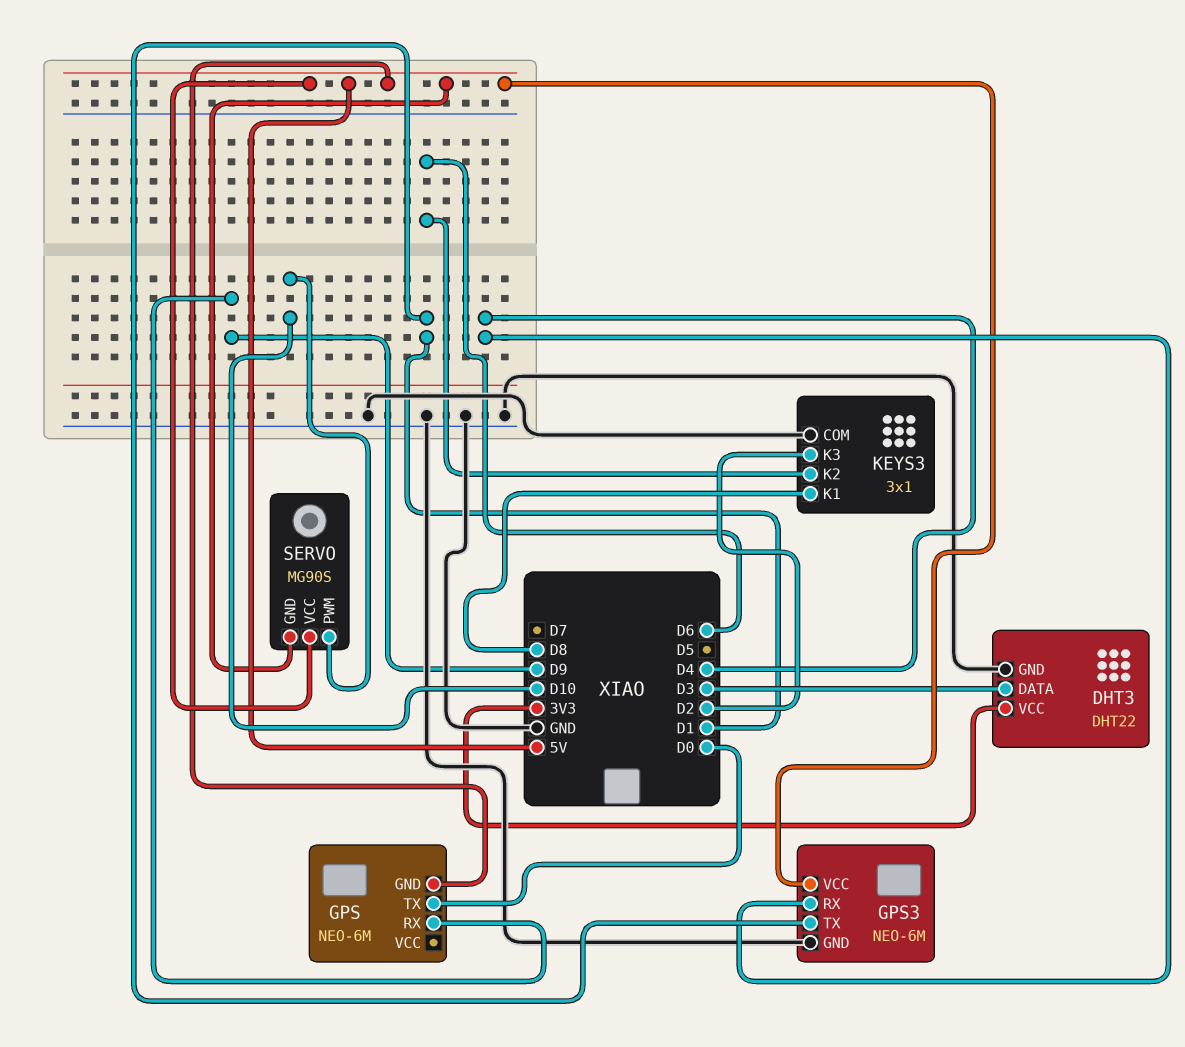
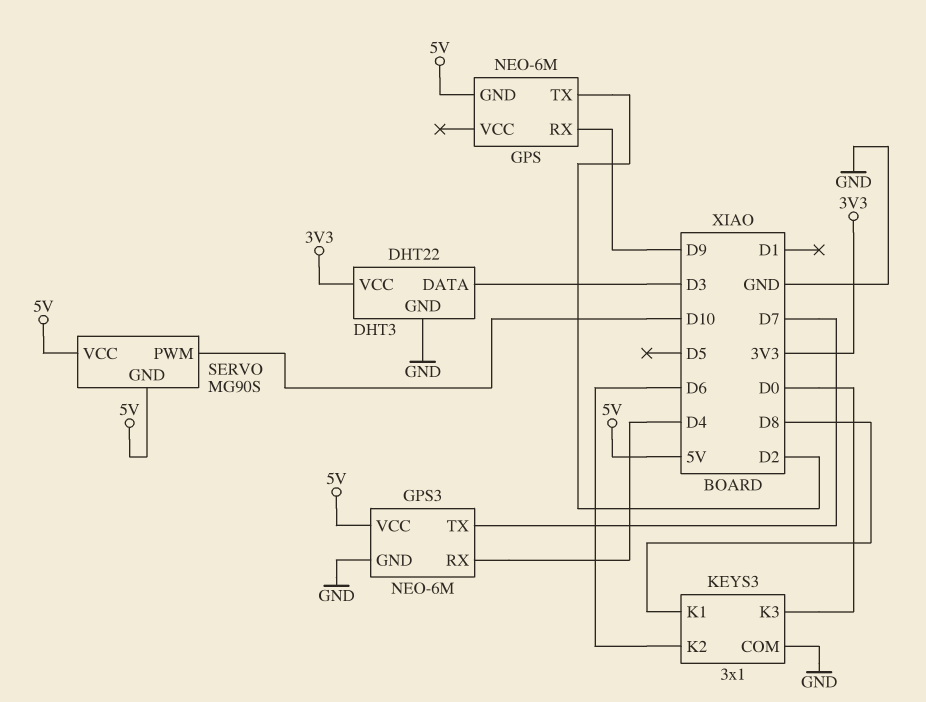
GPS pin TX: D0 -> D2
GPS3 pin TX: D1 -> D7
KEYS3 pin K3: D2 -> D0

